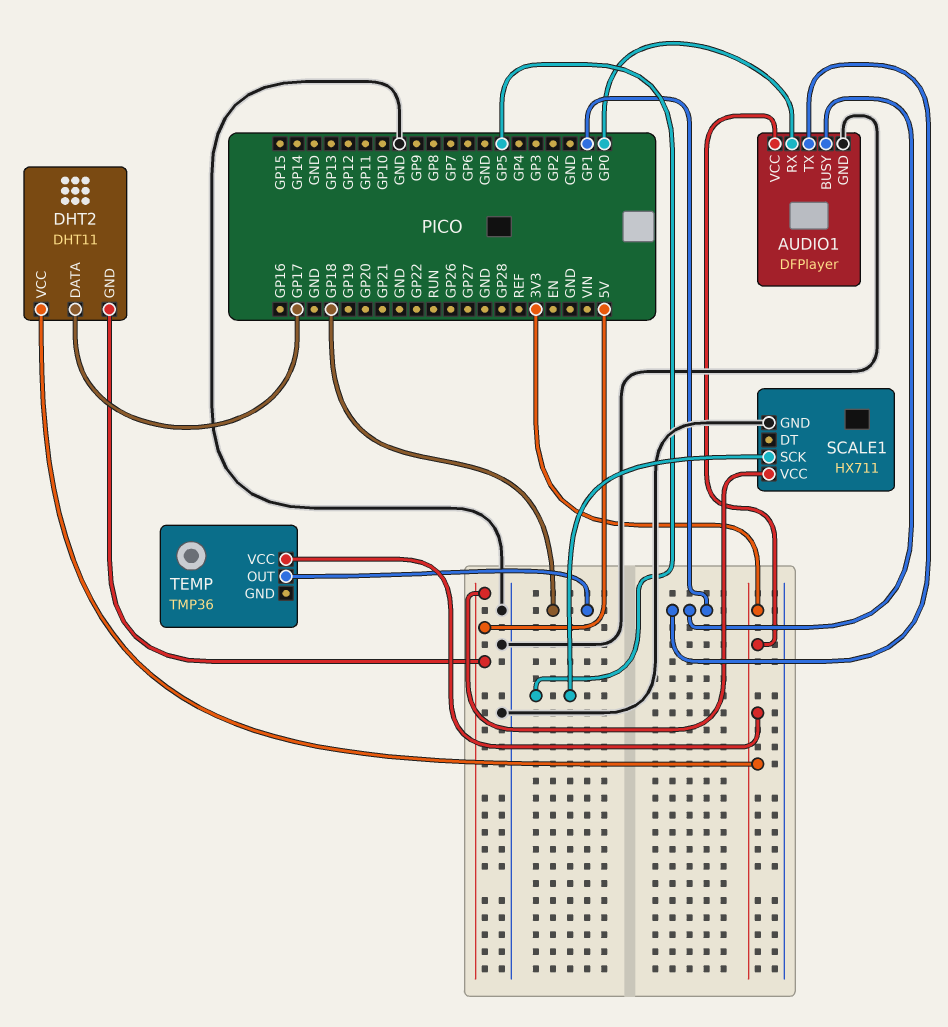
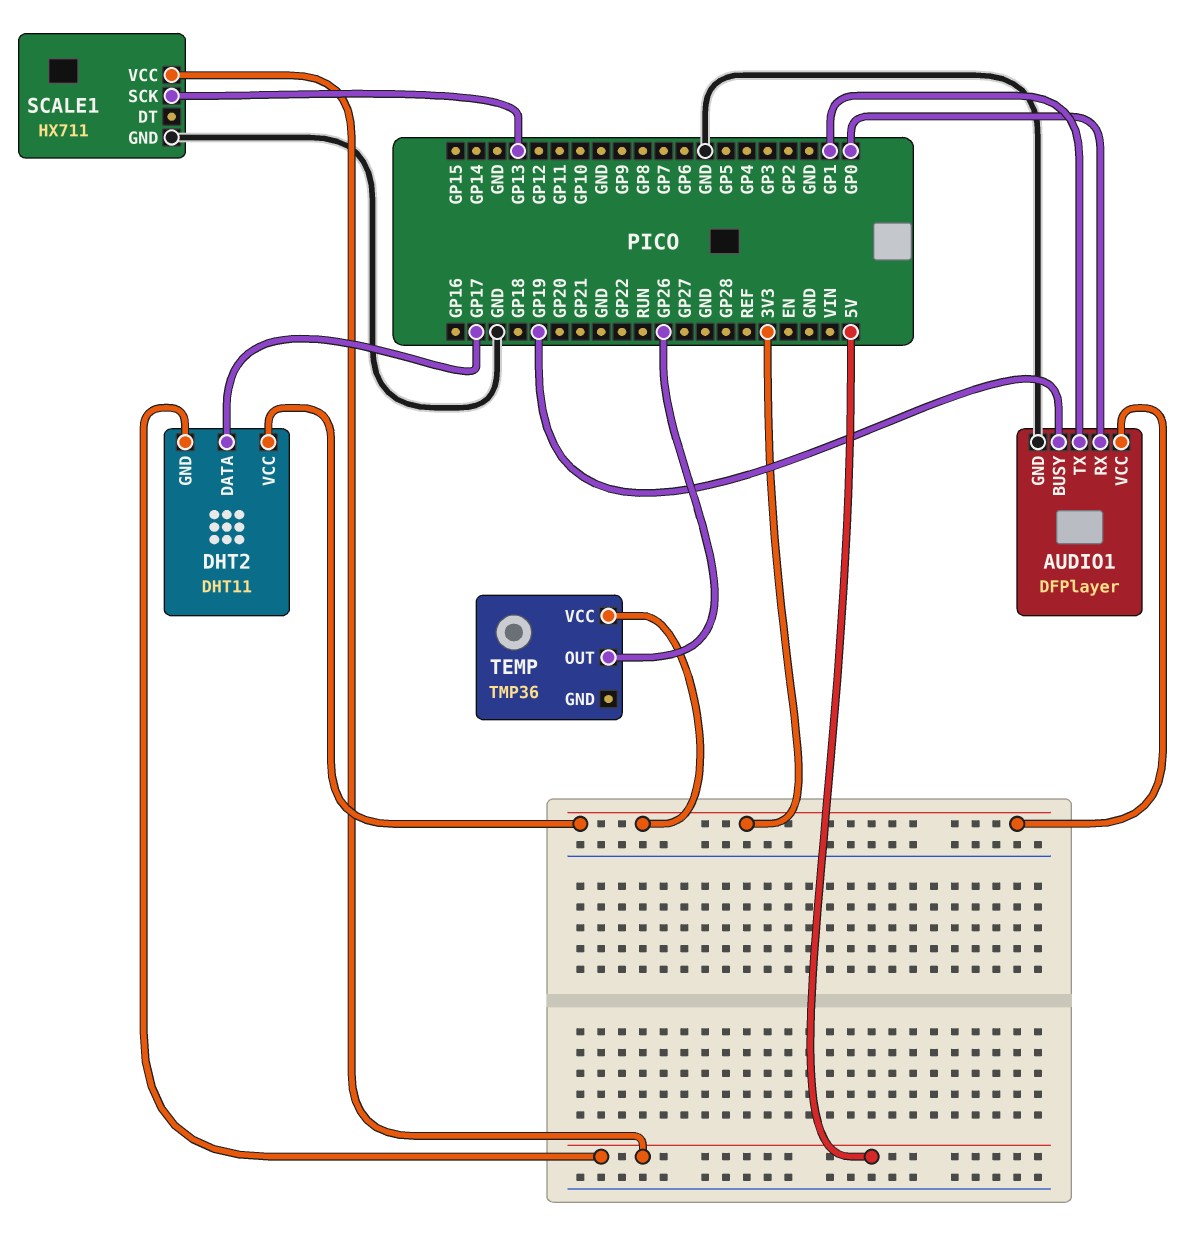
AUDIO1 pin BUSY: GP1 -> GP19
SCALE1 pin SCK: GP5 -> GP13
TEMP pin OUT: GP18 -> GP26

